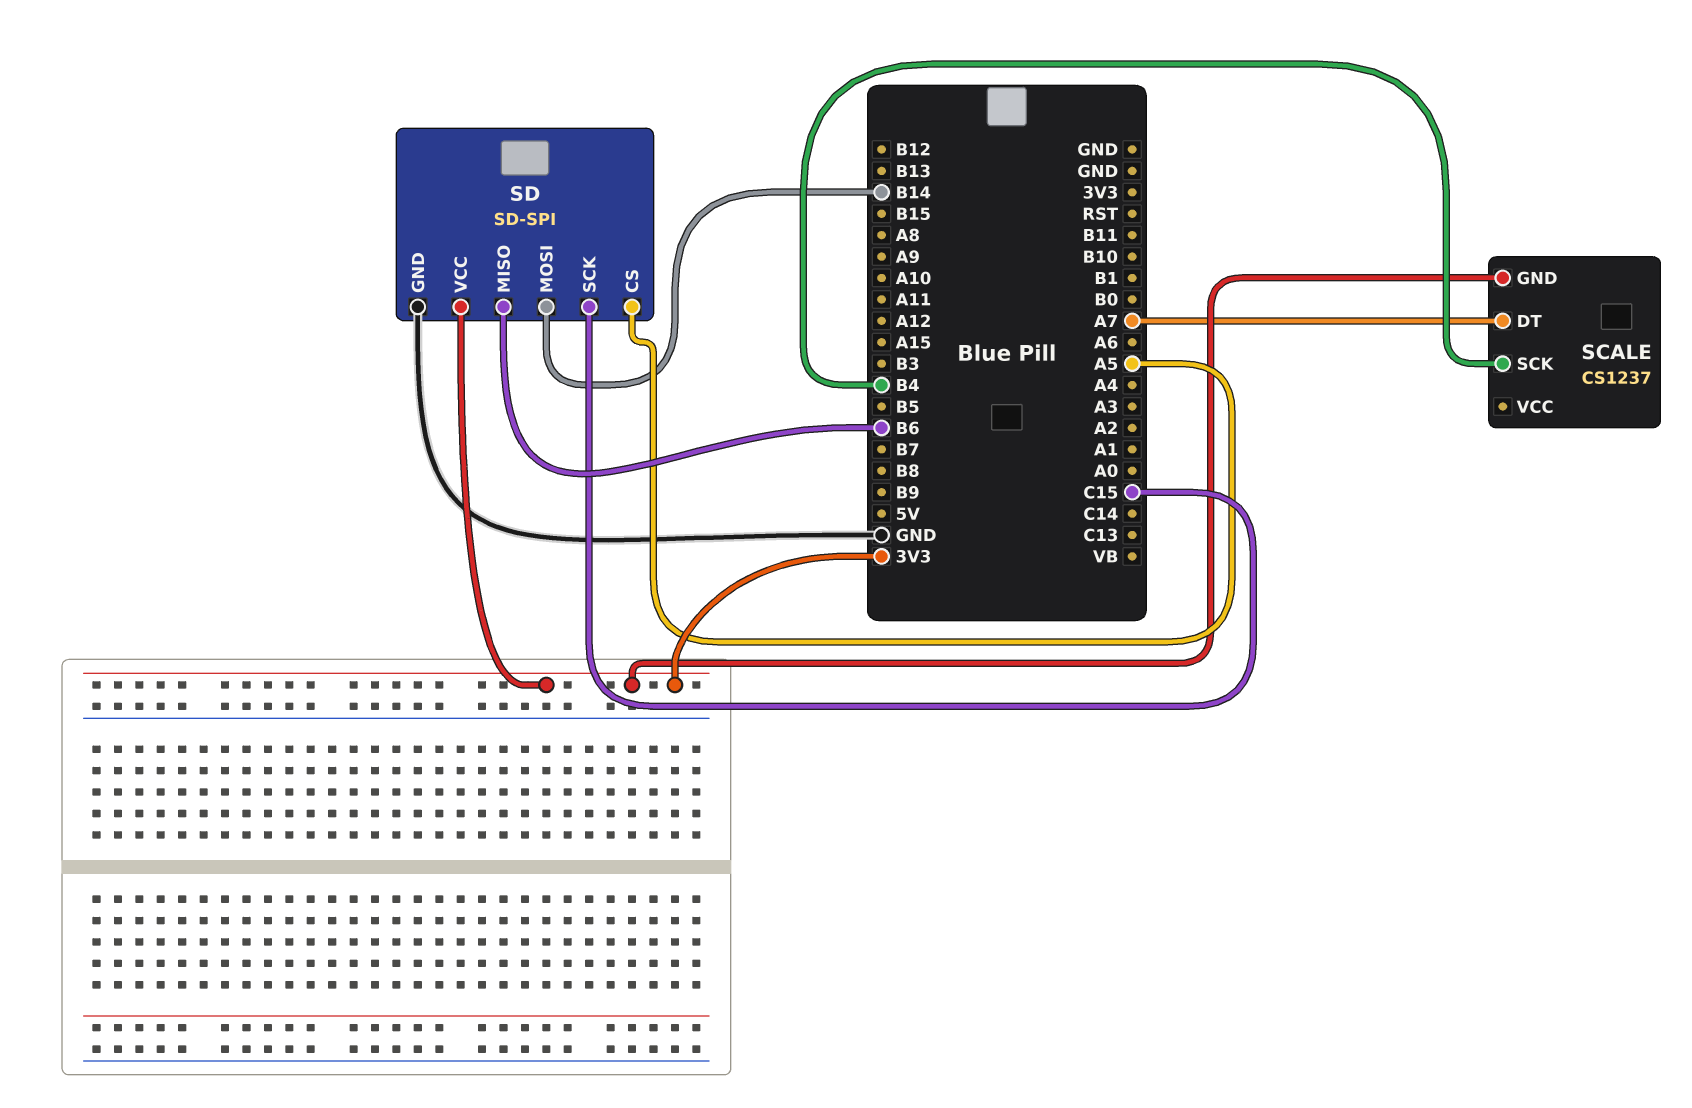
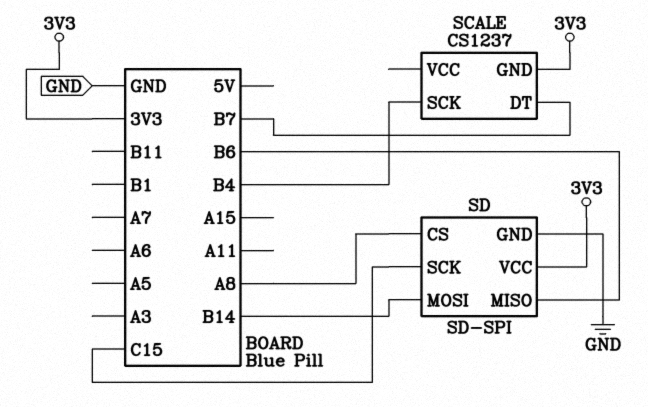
SCALE pin DT: A7 -> B7
SD pin CS: A5 -> A8

